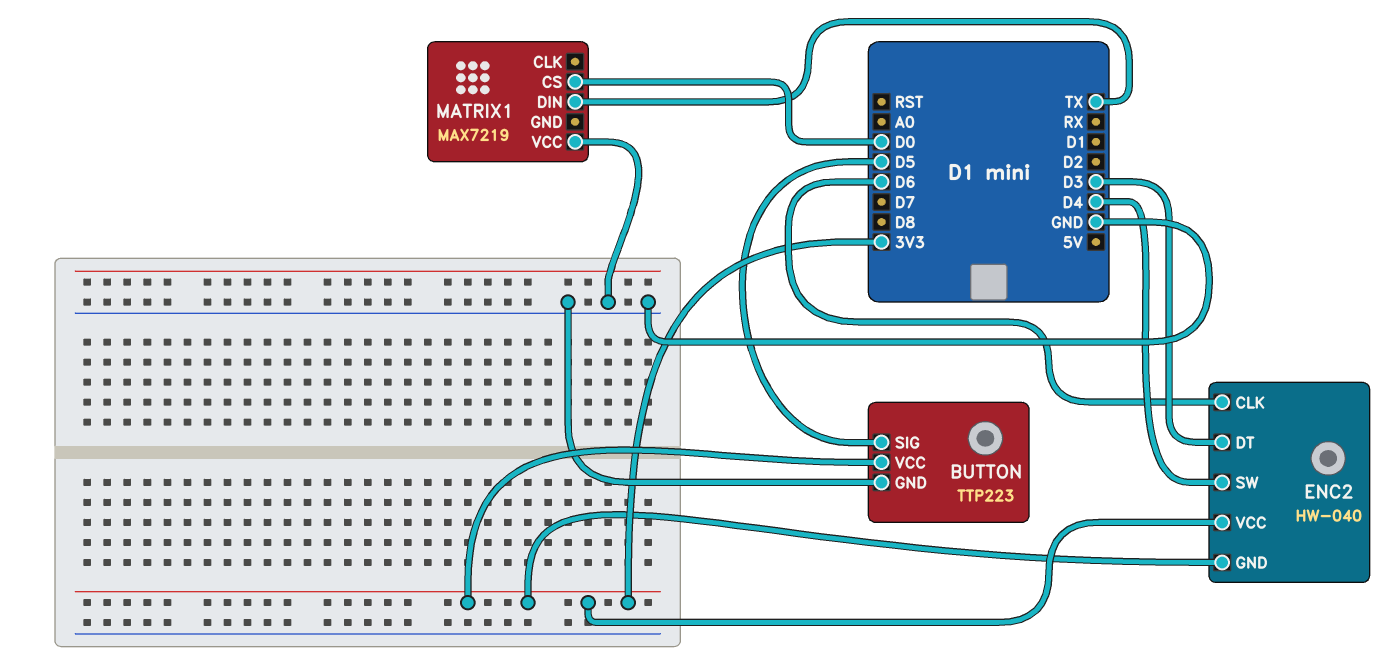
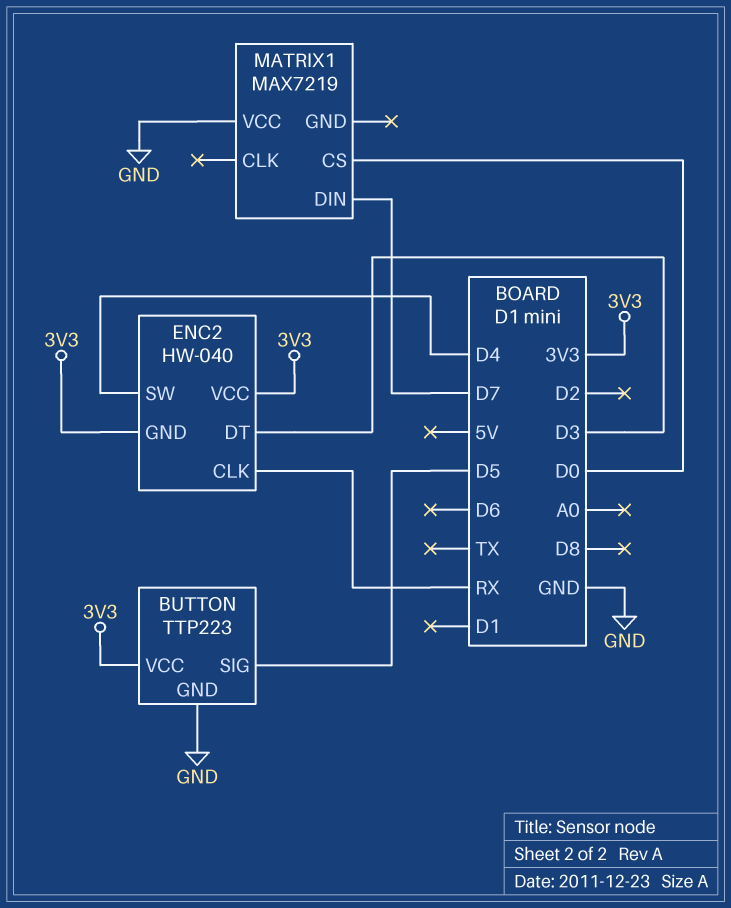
ENC2 pin CLK: D6 -> RX
MATRIX1 pin DIN: TX -> D7

